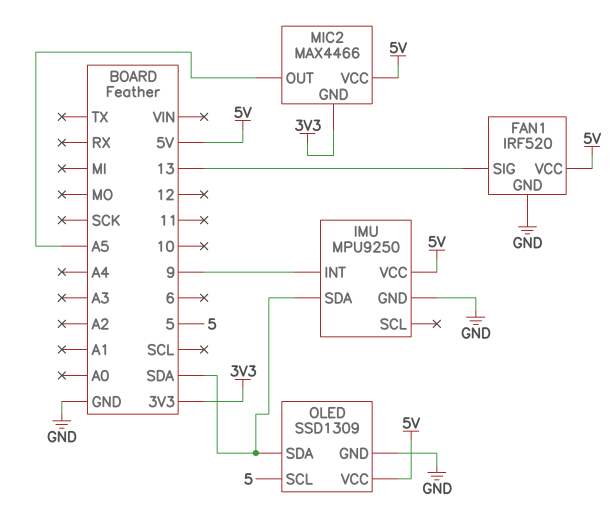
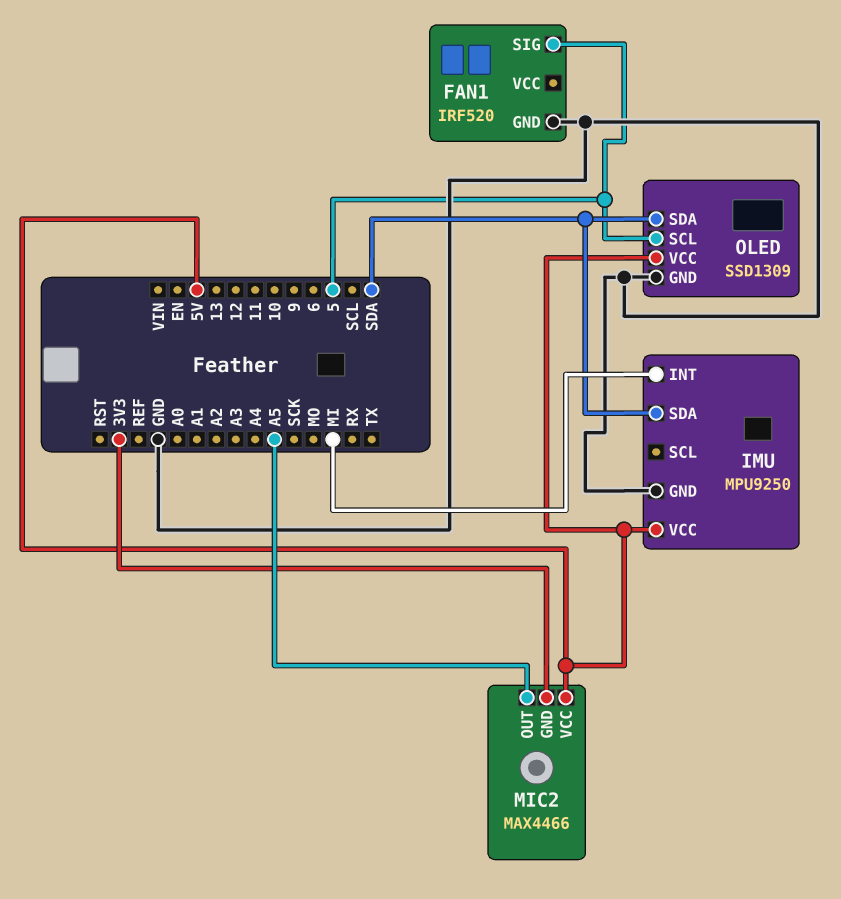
FAN1 pin SIG: 13 -> 5
FAN1 pin VCC: 5V -> none
IMU pin INT: 9 -> MI

